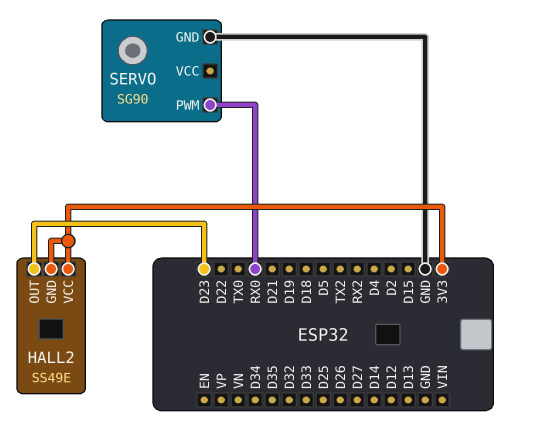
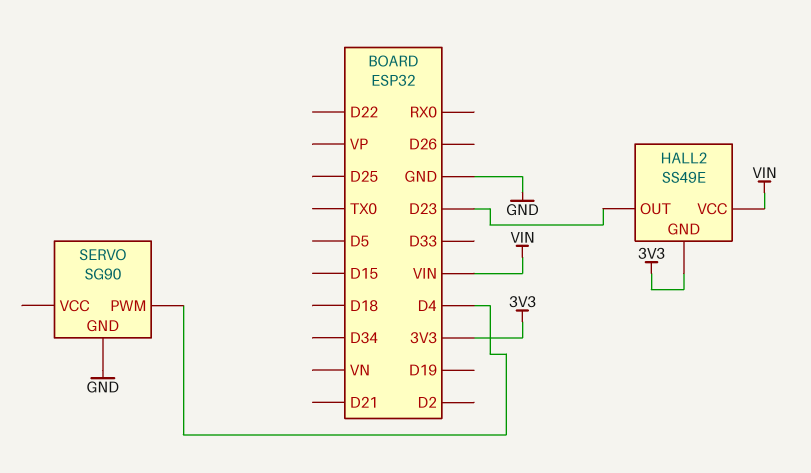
HALL2 pin VCC: 3V3 -> VIN
SERVO pin PWM: RX0 -> D4

